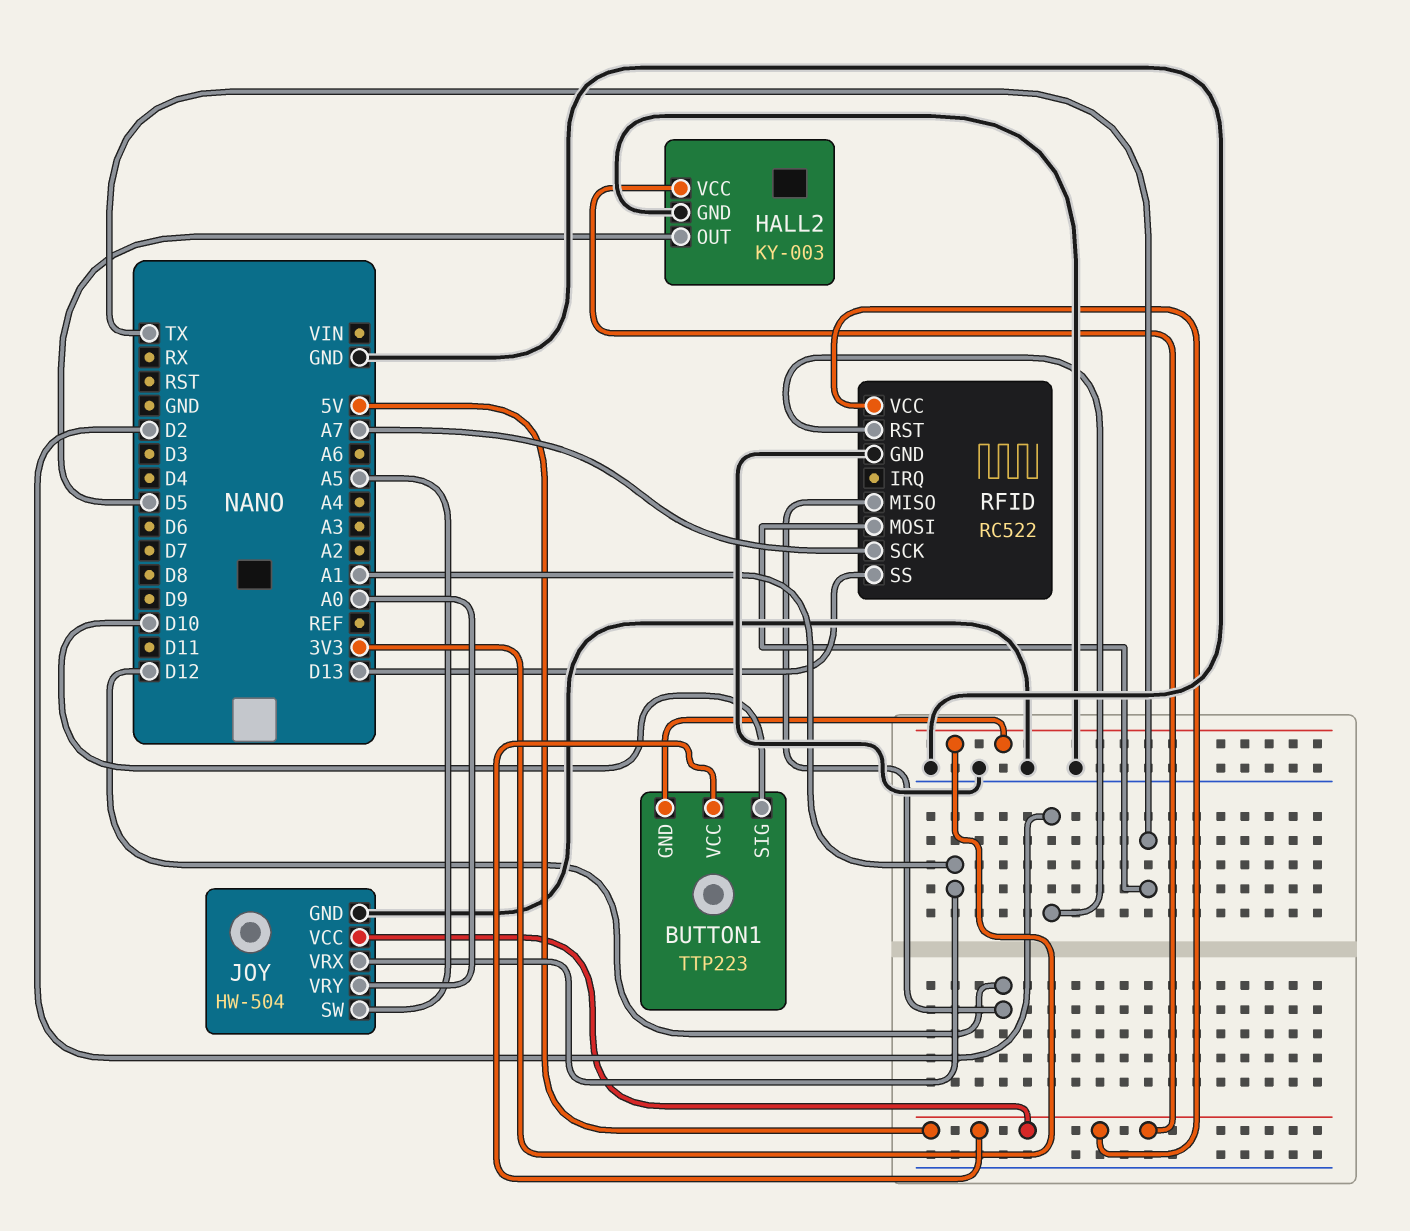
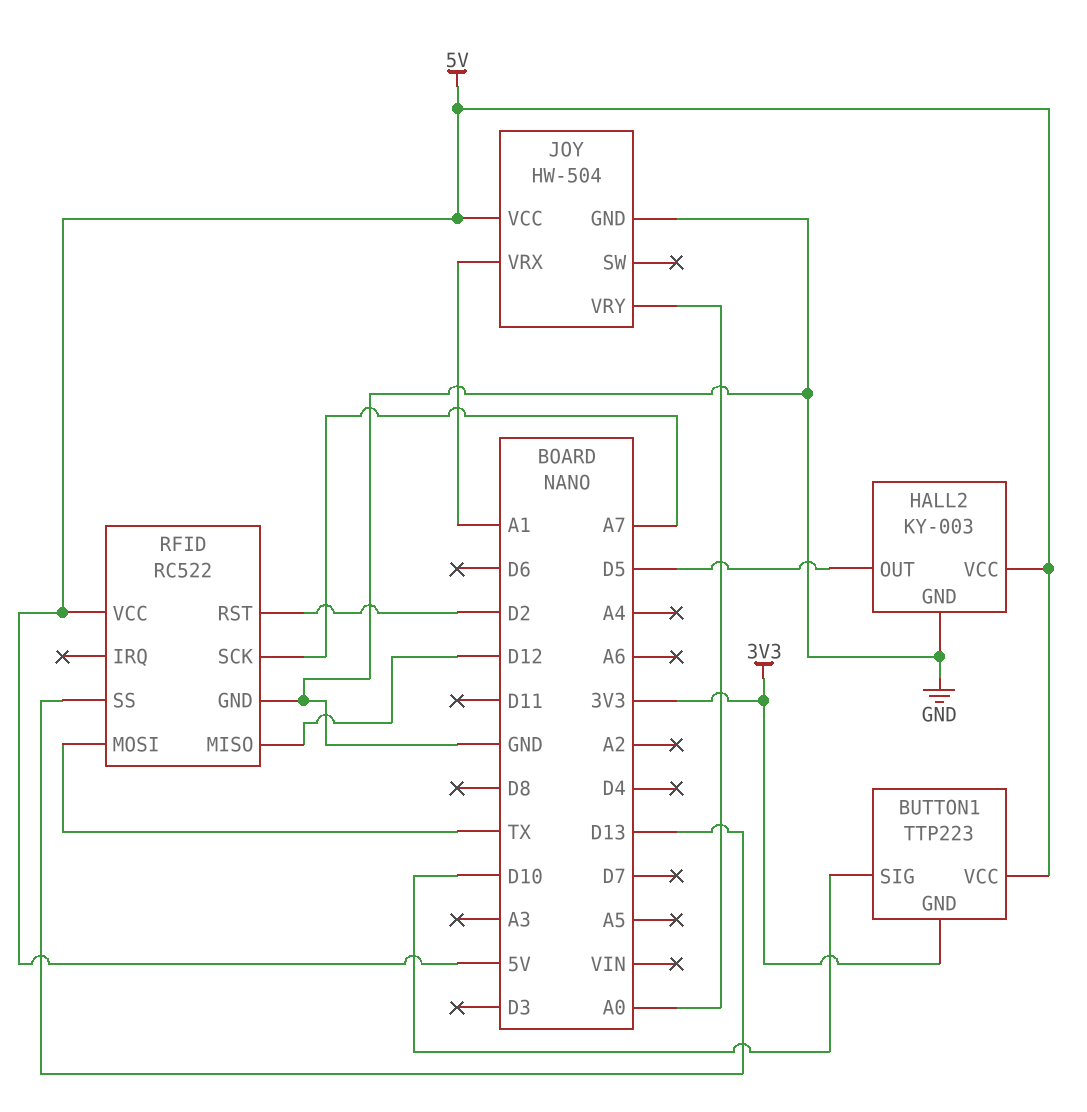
JOY pin SW: A5 -> none

